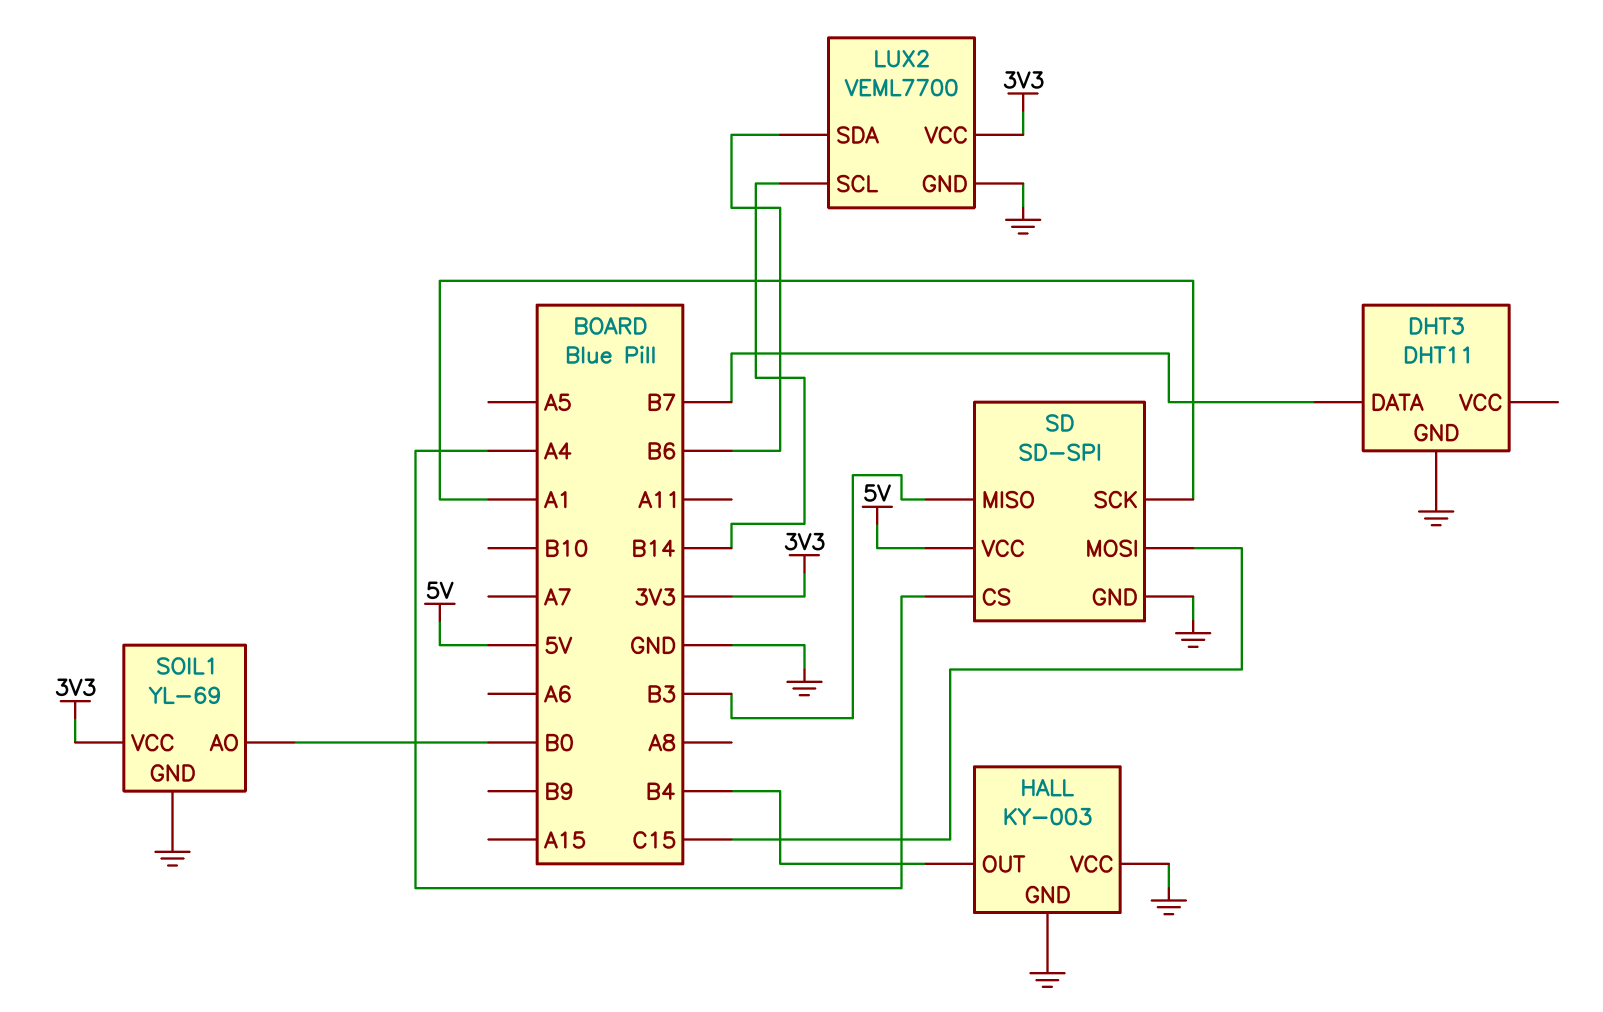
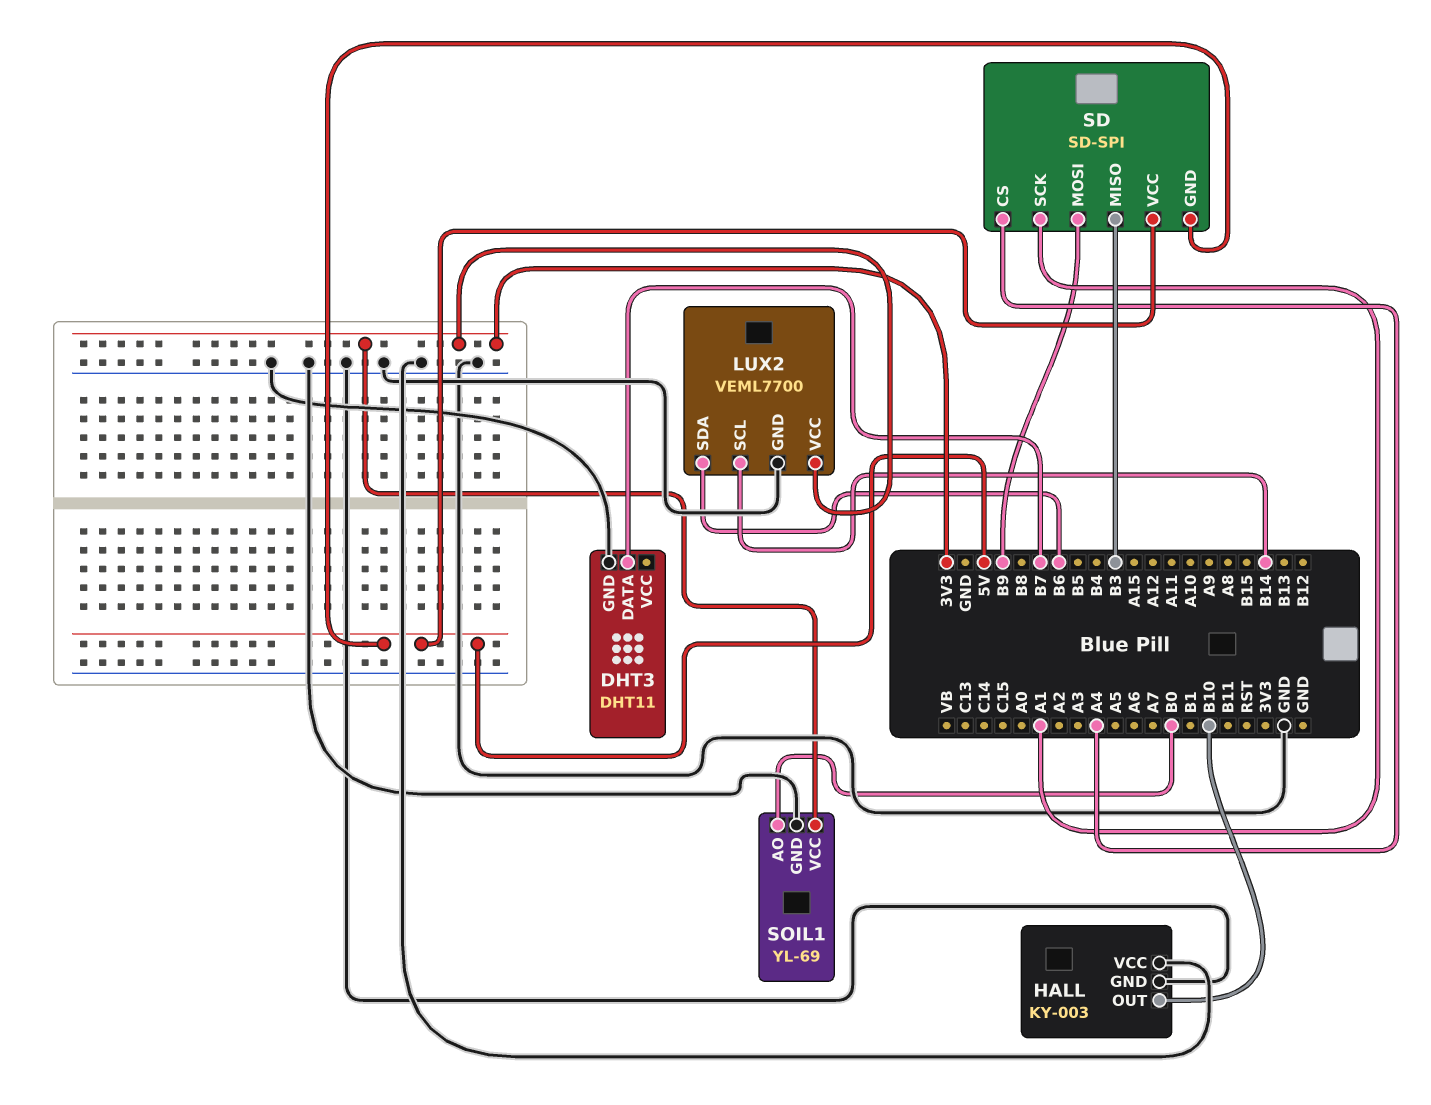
HALL pin OUT: B4 -> B10
SD pin GND: GND -> 5V
SD pin MOSI: C15 -> B9

